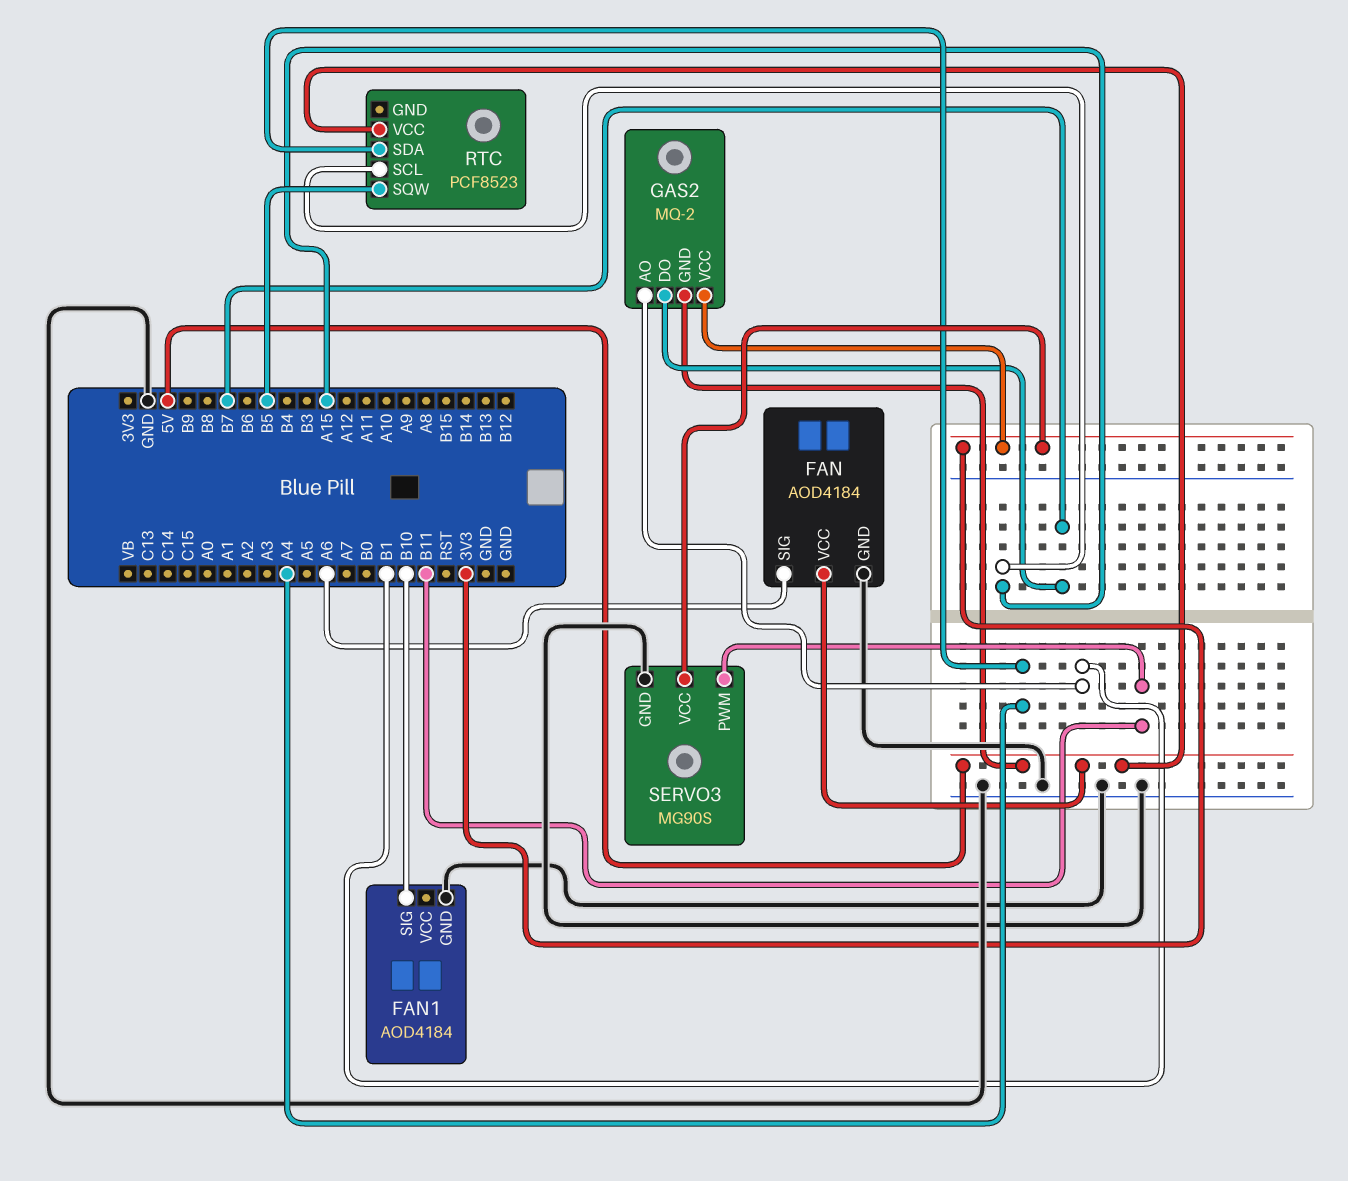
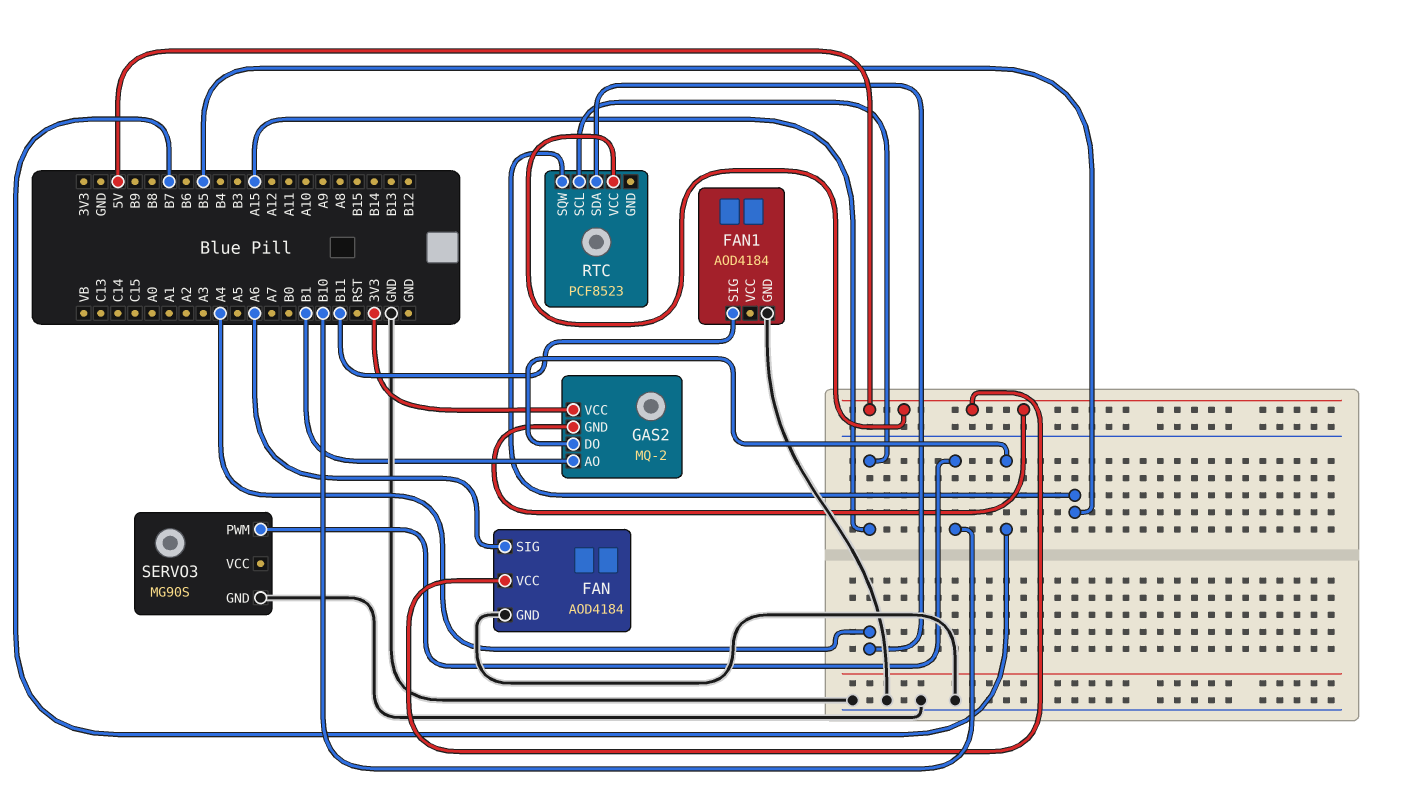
FAN1 pin SIG: B10 -> B11
SERVO3 pin PWM: B11 -> B10
SERVO3 pin VCC: 3V3 -> none

